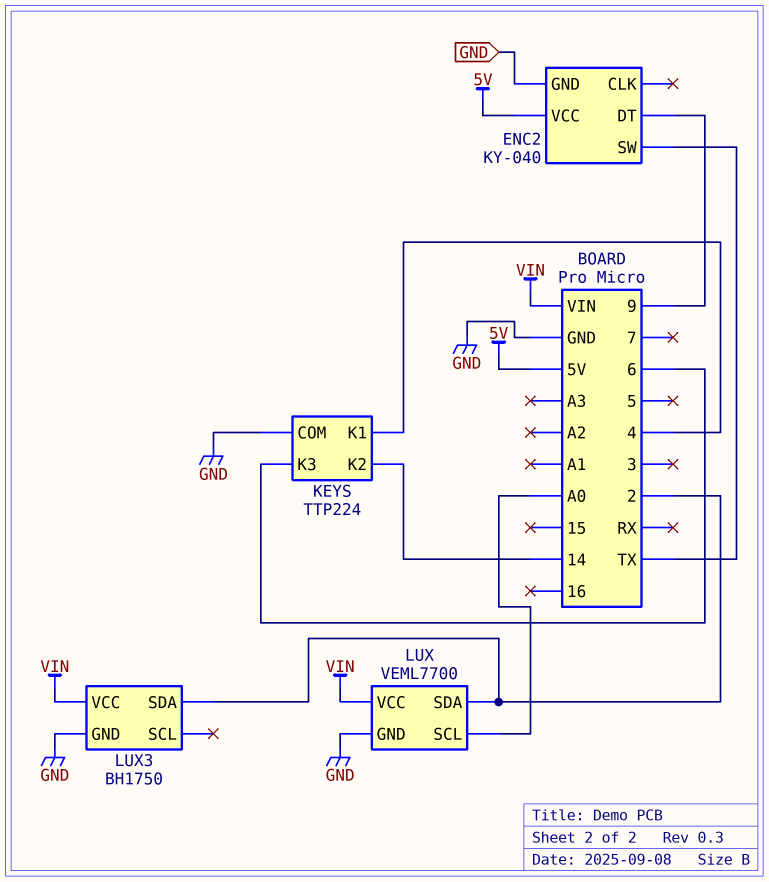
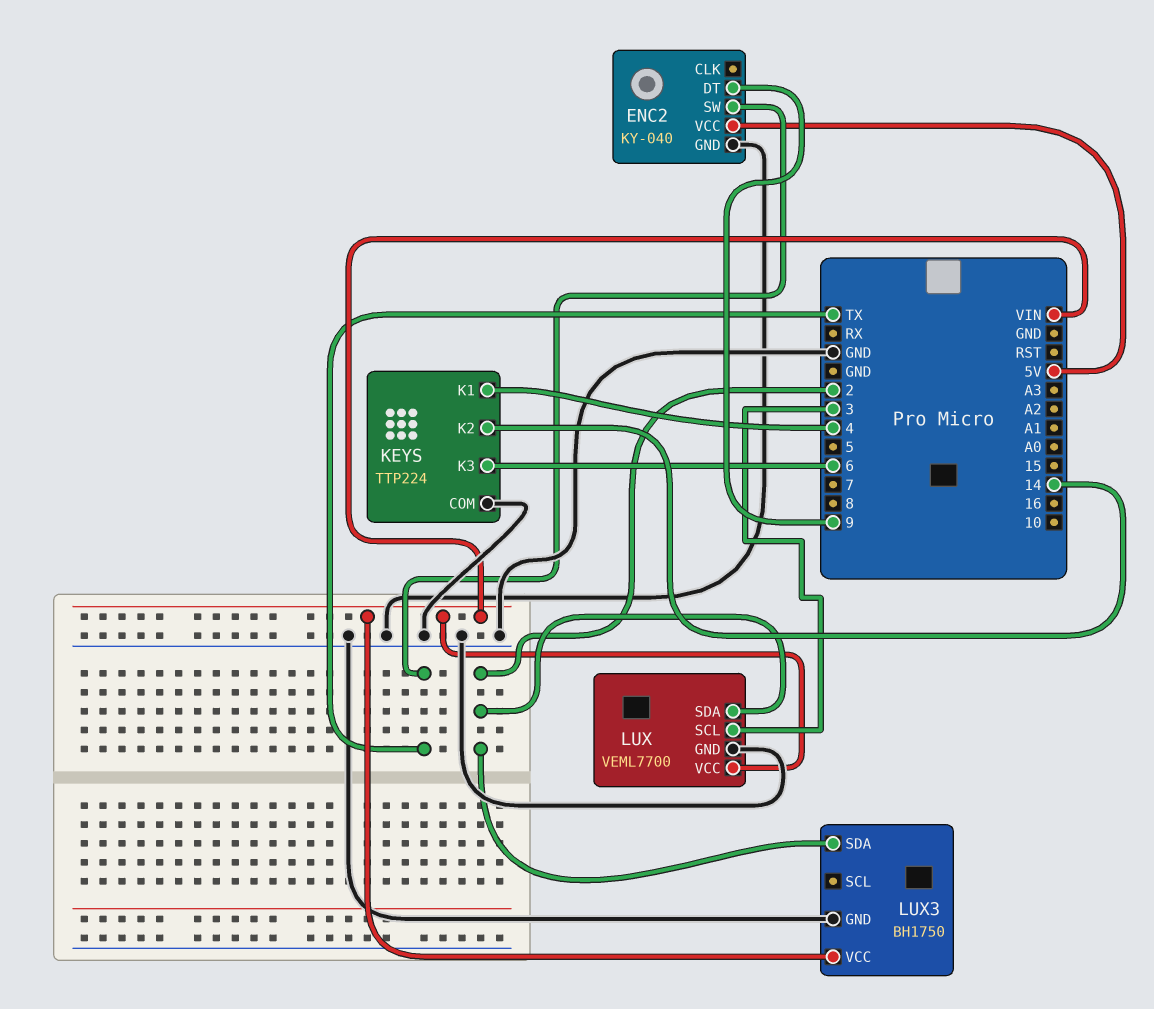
LUX pin SCL: A0 -> 3

